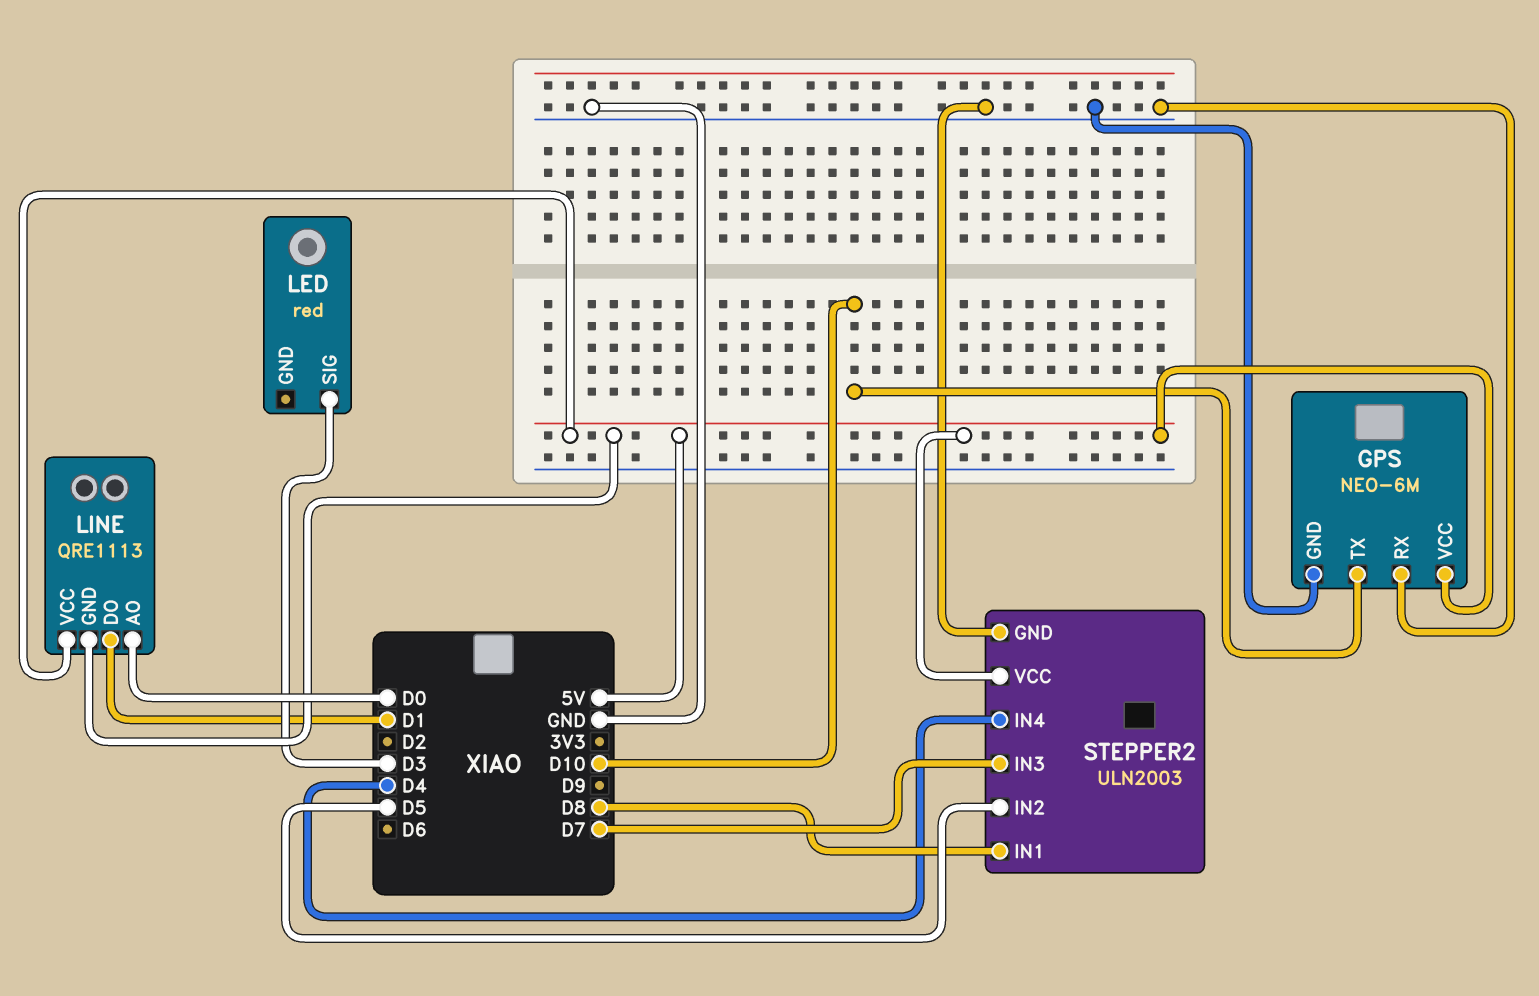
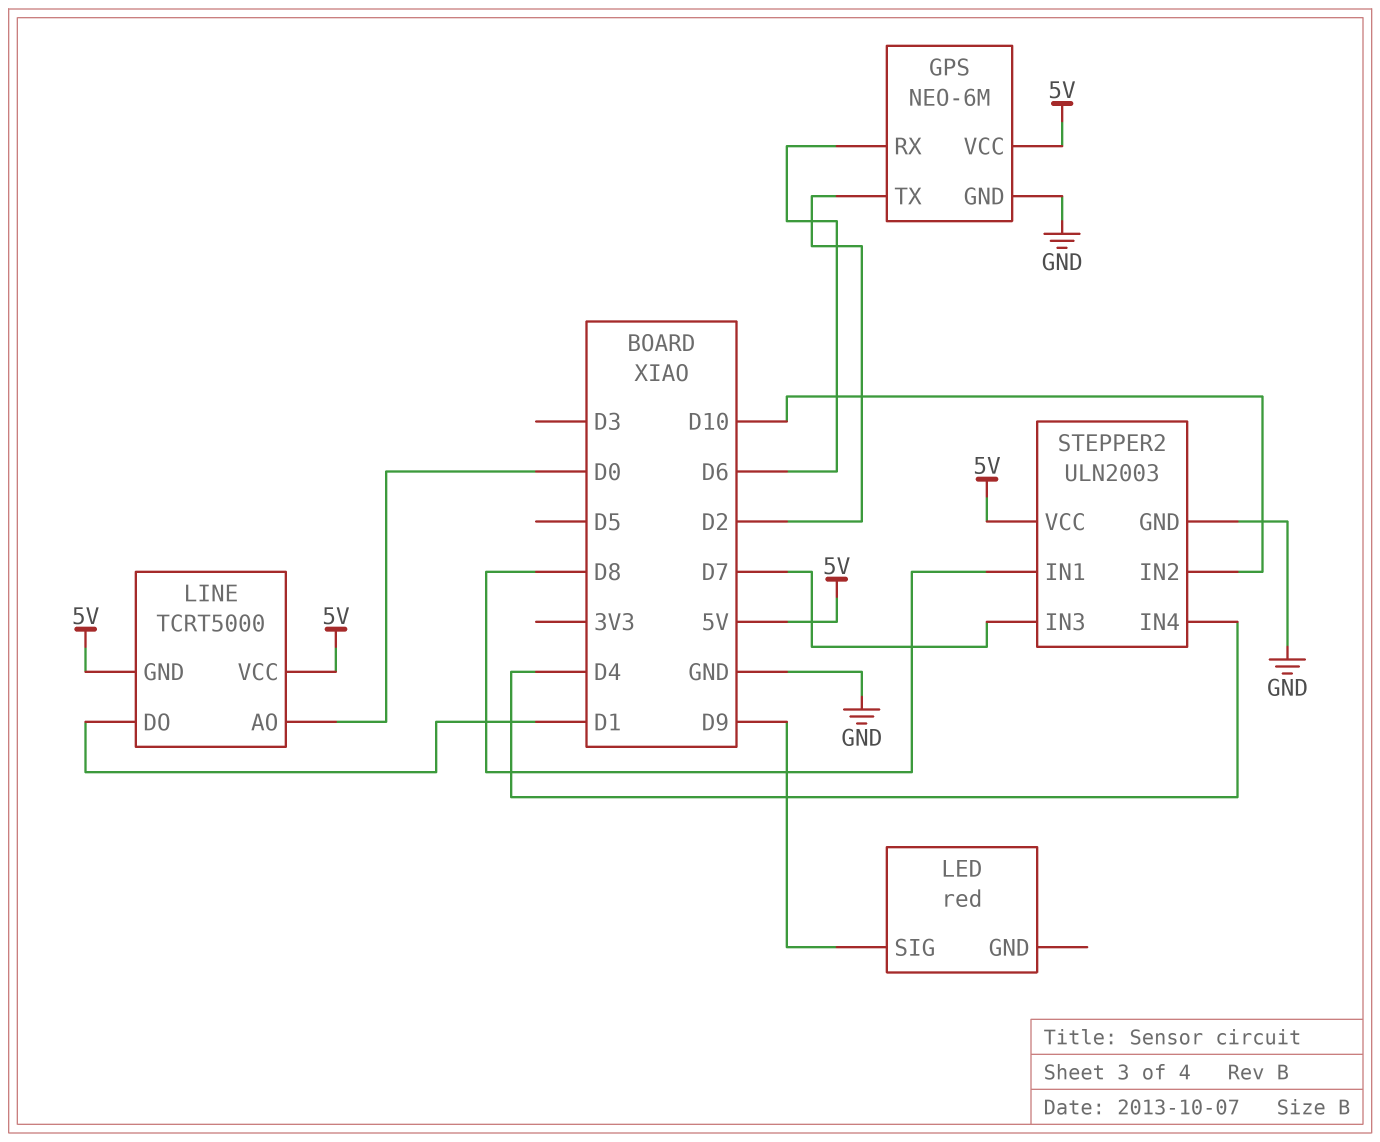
GPS pin RX: GND -> D6
GPS pin TX: D10 -> D2
LED pin SIG: D3 -> D9
LINE: QRE1113 -> TCRT5000
STEPPER2 pin IN2: D5 -> D10

